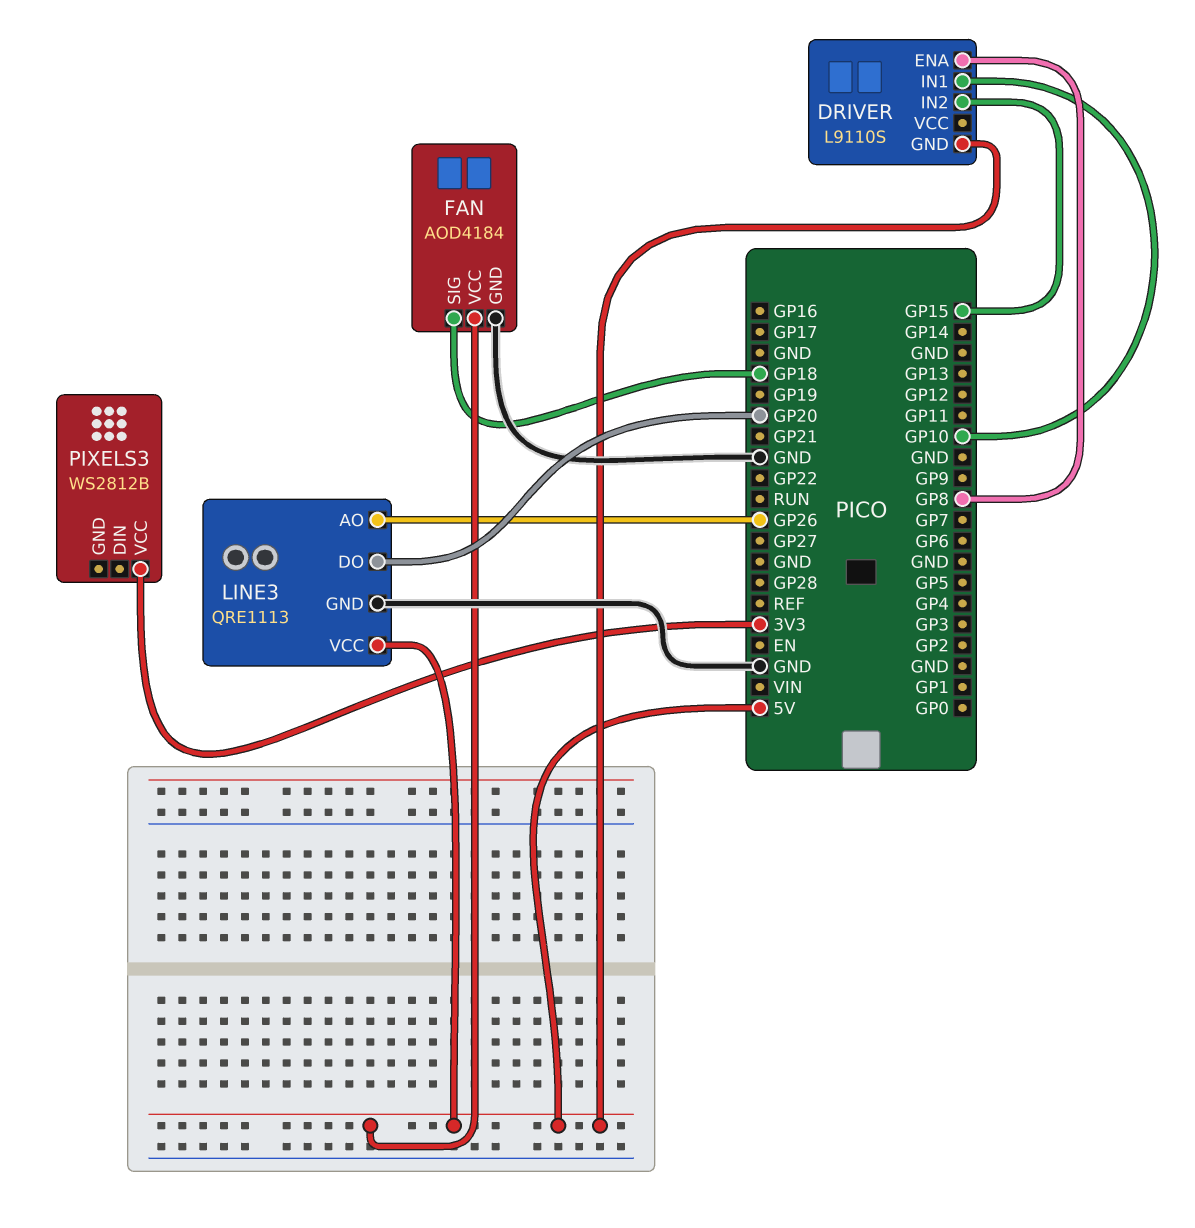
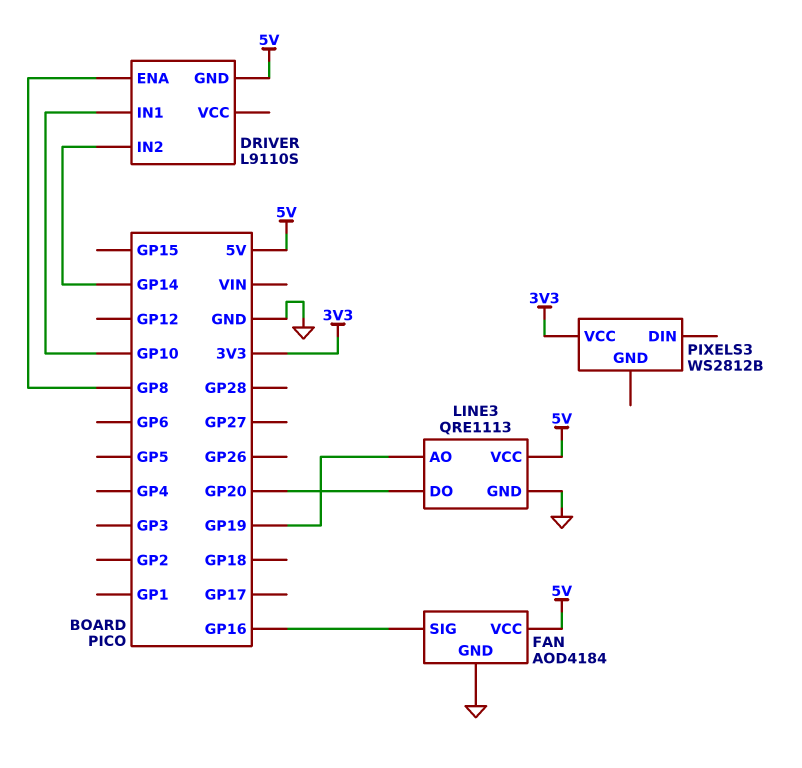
DRIVER pin IN2: GP15 -> GP14
FAN pin SIG: GP18 -> GP16
LINE3 pin AO: GP26 -> GP19

